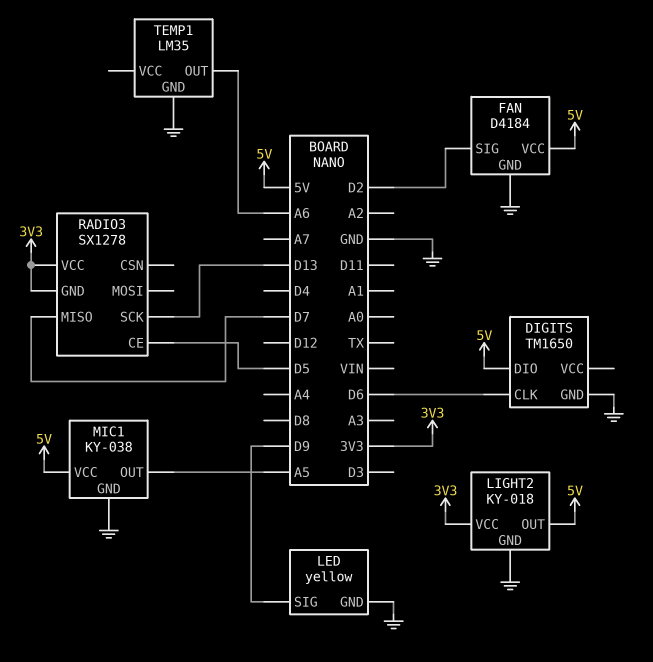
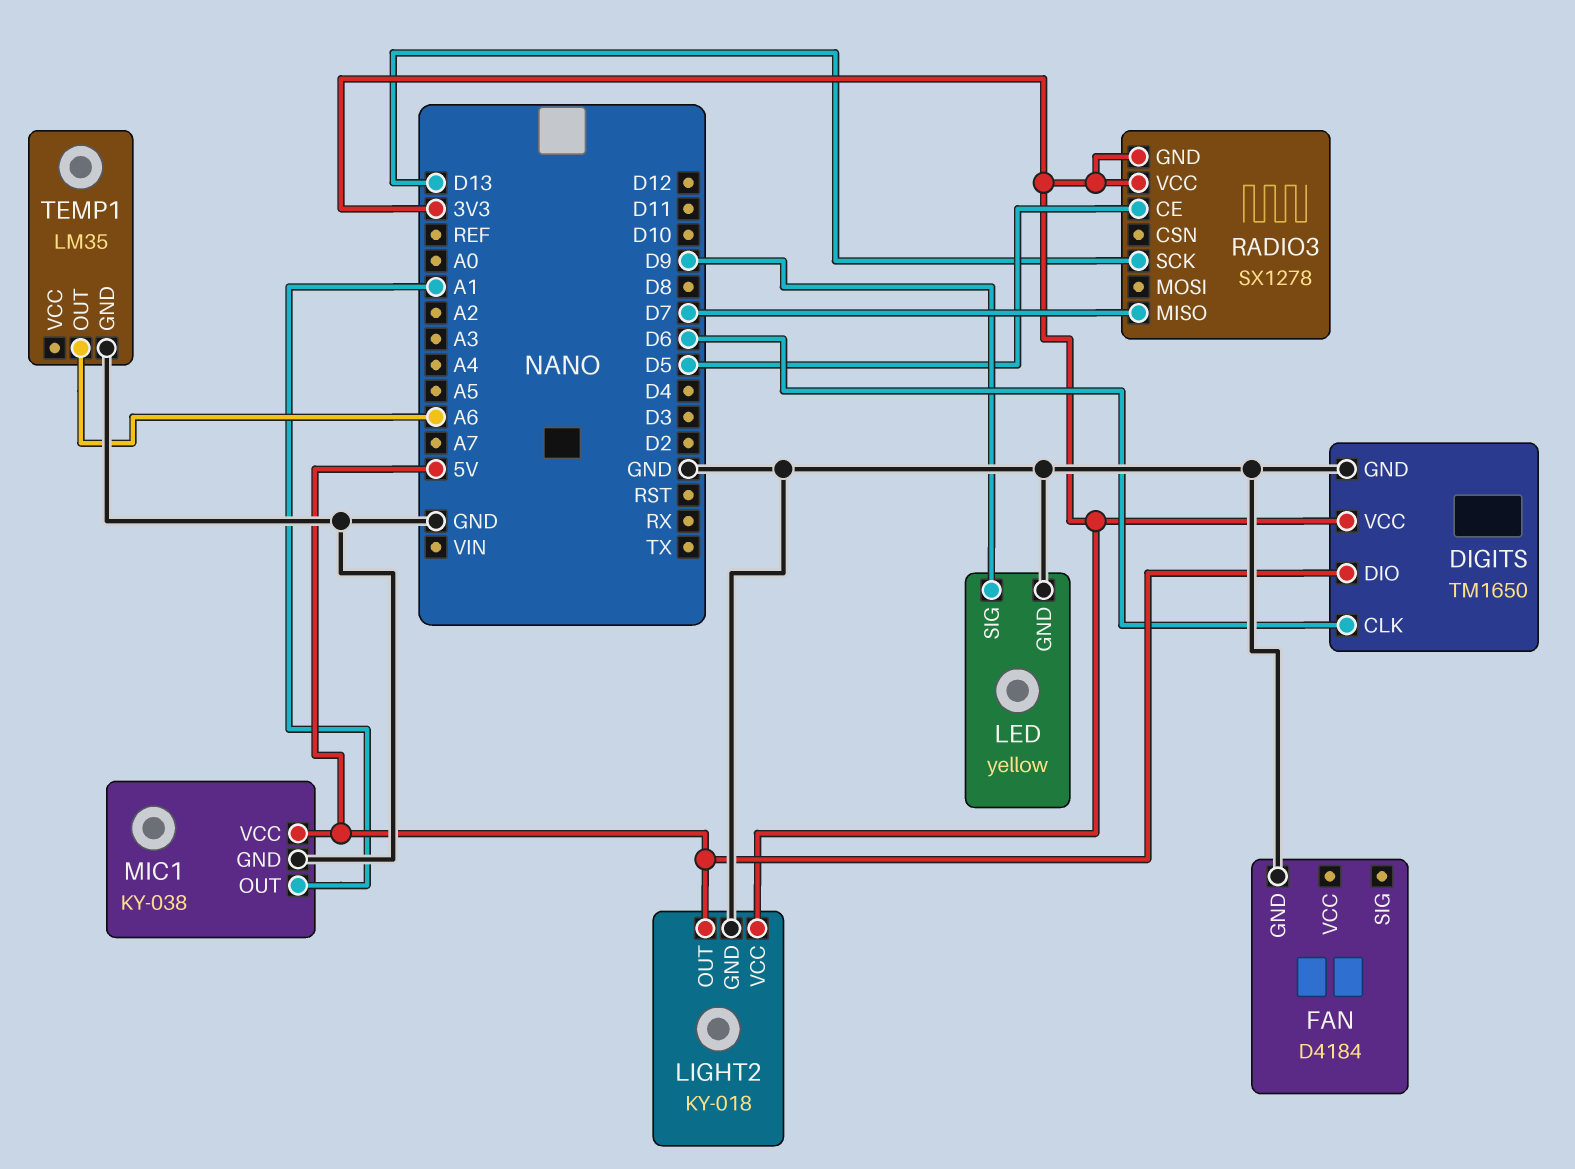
DIGITS pin VCC: none -> 3V3
FAN pin SIG: D2 -> none
FAN pin VCC: 5V -> none
MIC1 pin OUT: A5 -> A1

